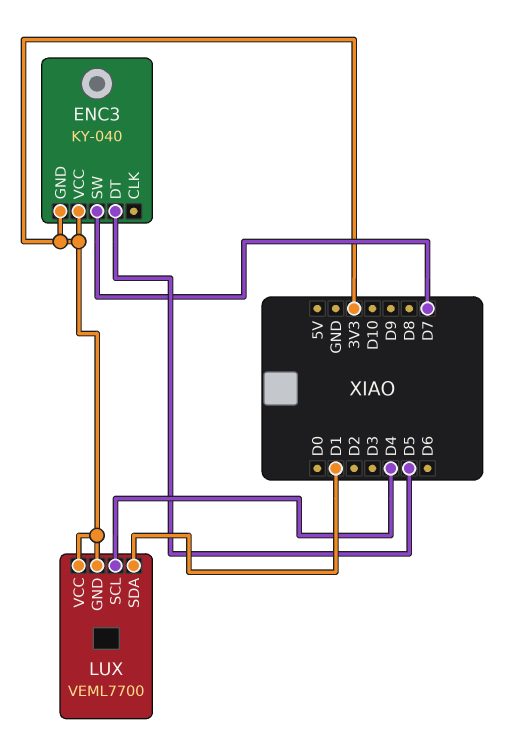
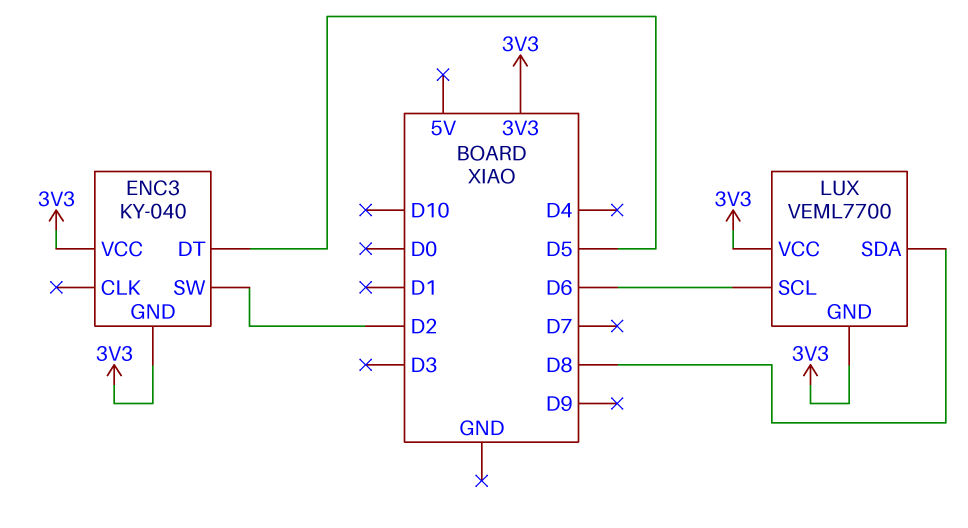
ENC3 pin SW: D7 -> D2
LUX pin SCL: D4 -> D6
LUX pin SDA: D1 -> D8

